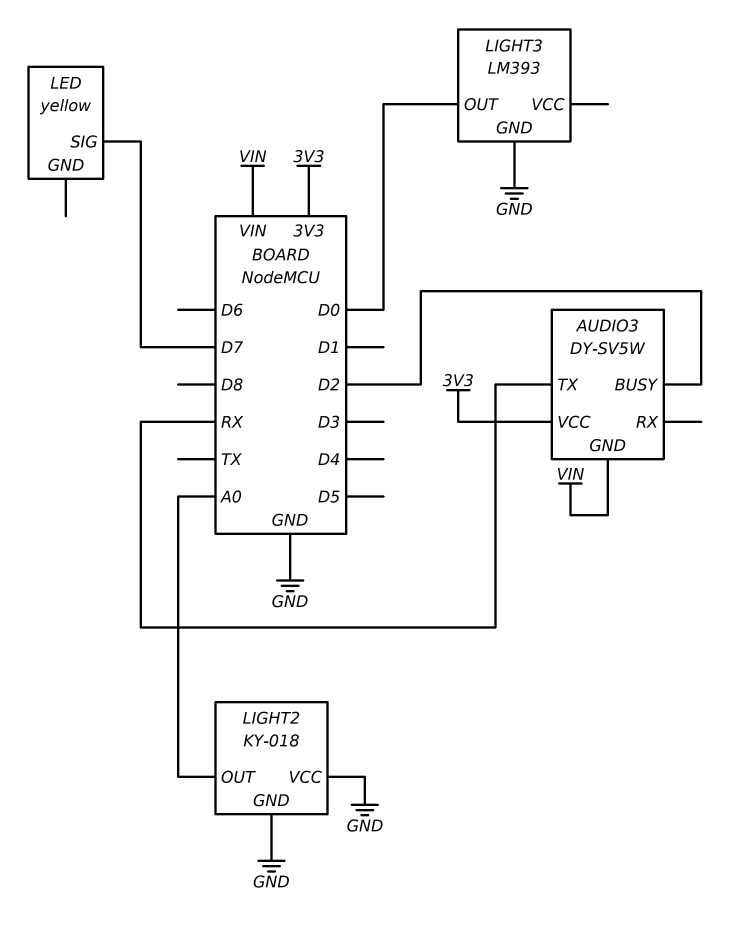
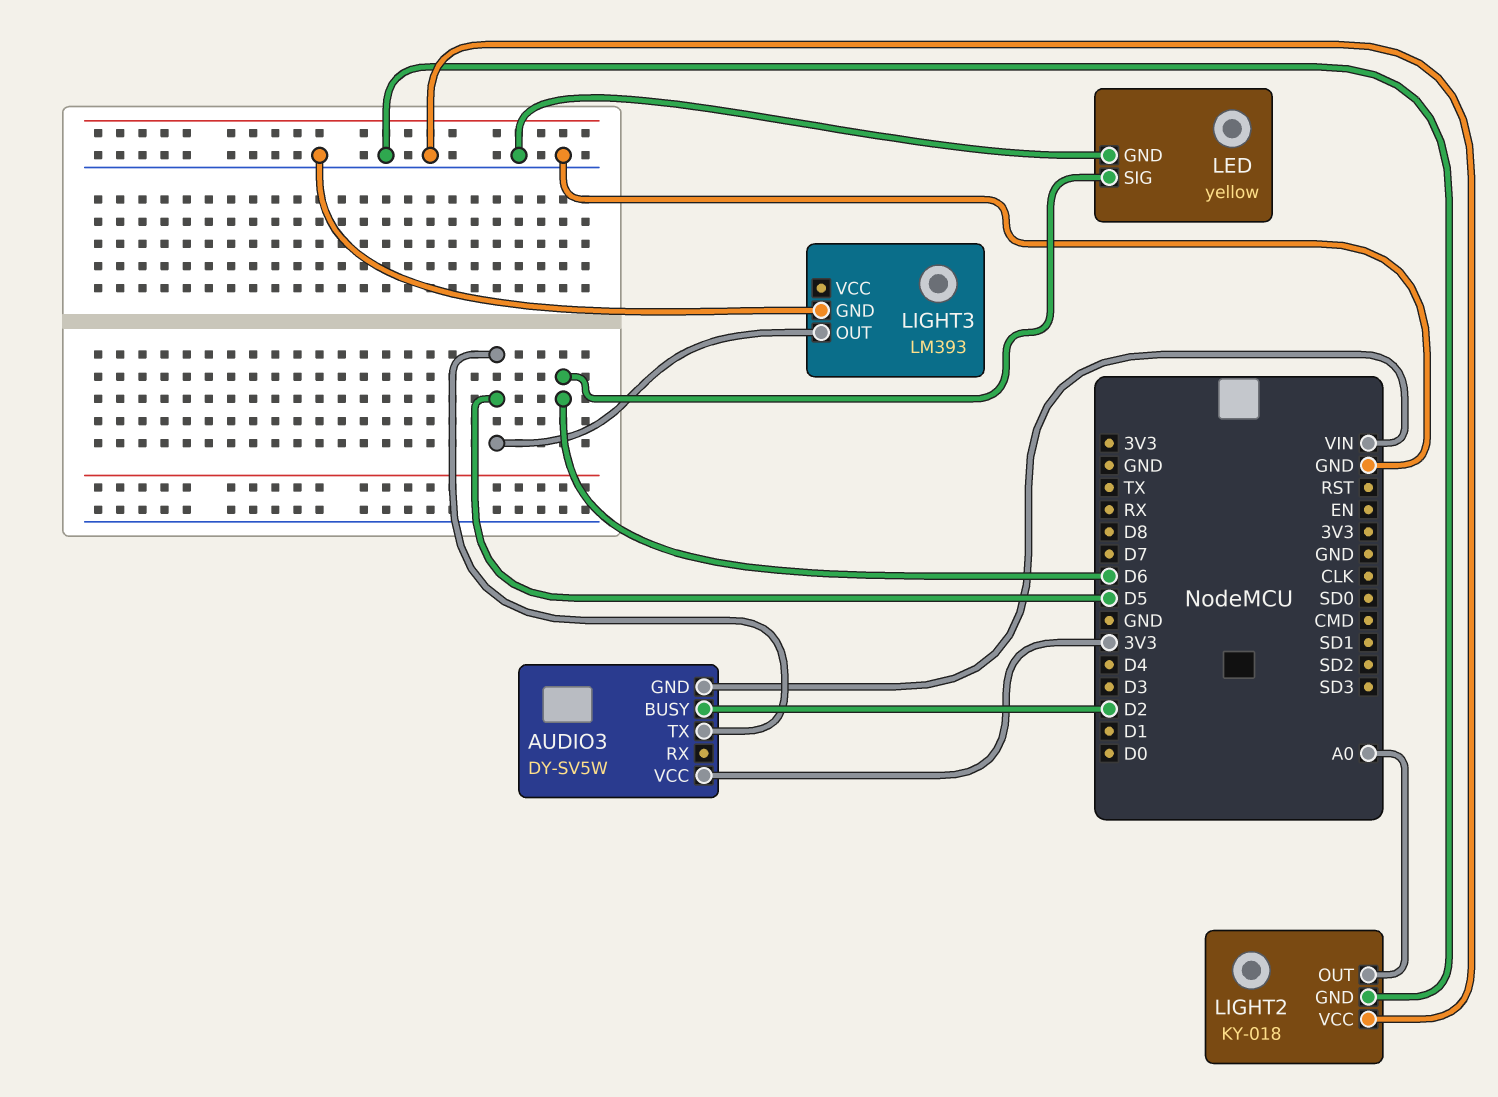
AUDIO3 pin TX: RX -> D5
LED pin GND: none -> GND
LED pin SIG: D7 -> D6
LIGHT3 pin OUT: D0 -> D5

